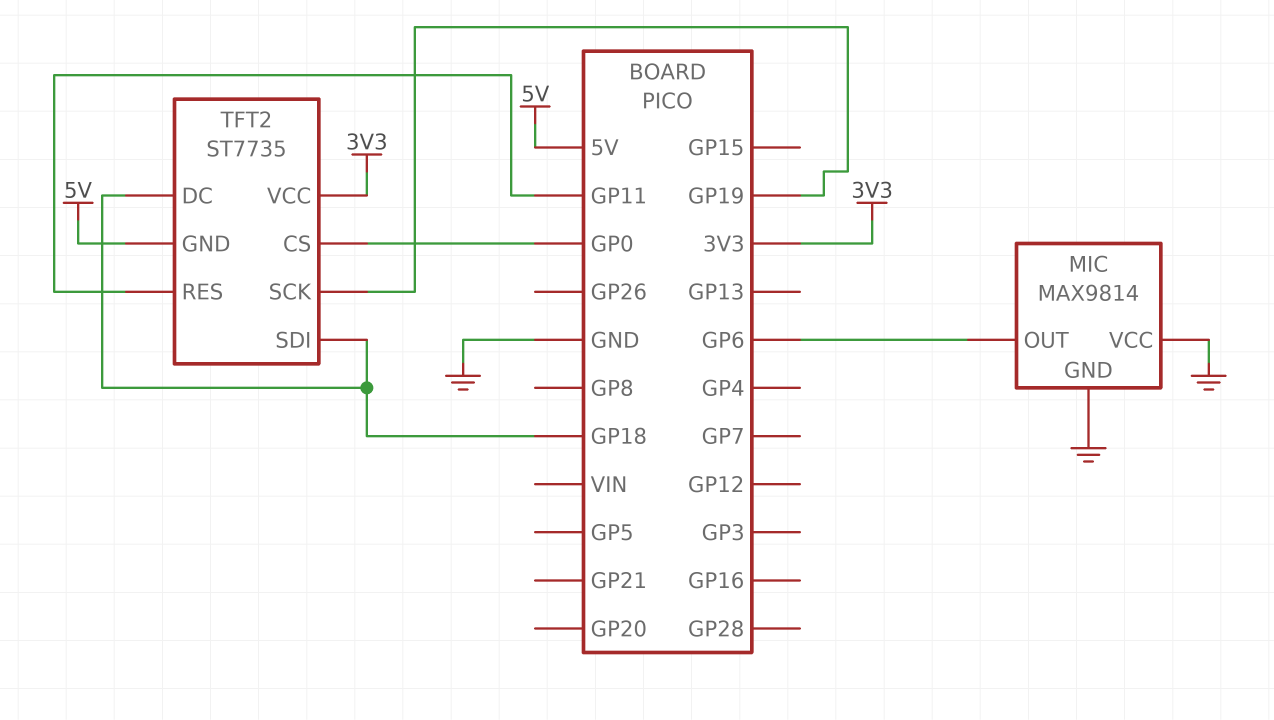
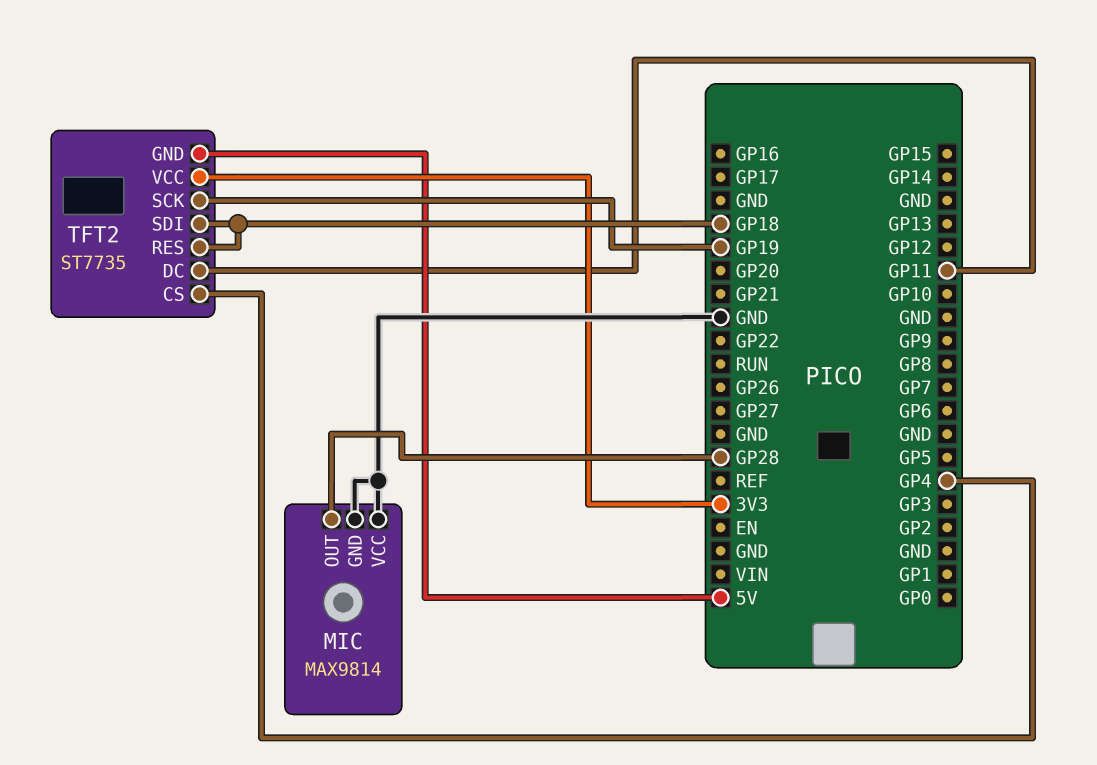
MIC pin OUT: GP6 -> GP28
TFT2 pin CS: GP0 -> GP4
TFT2 pin DC: GP18 -> GP11
TFT2 pin RES: GP11 -> GP18

